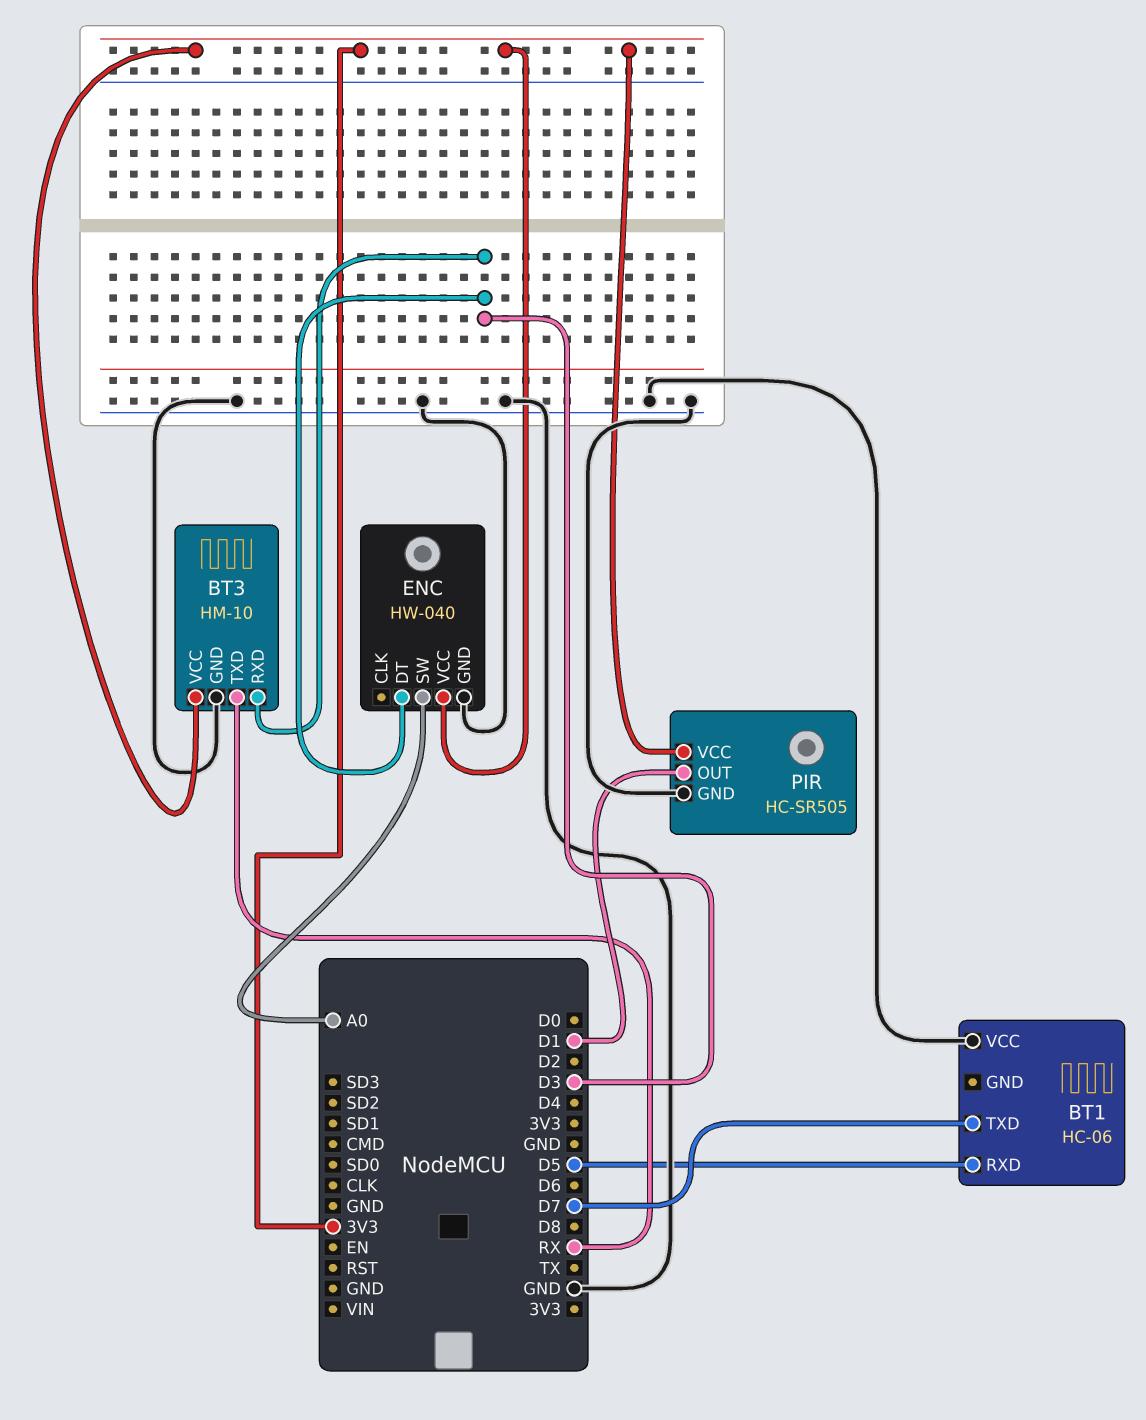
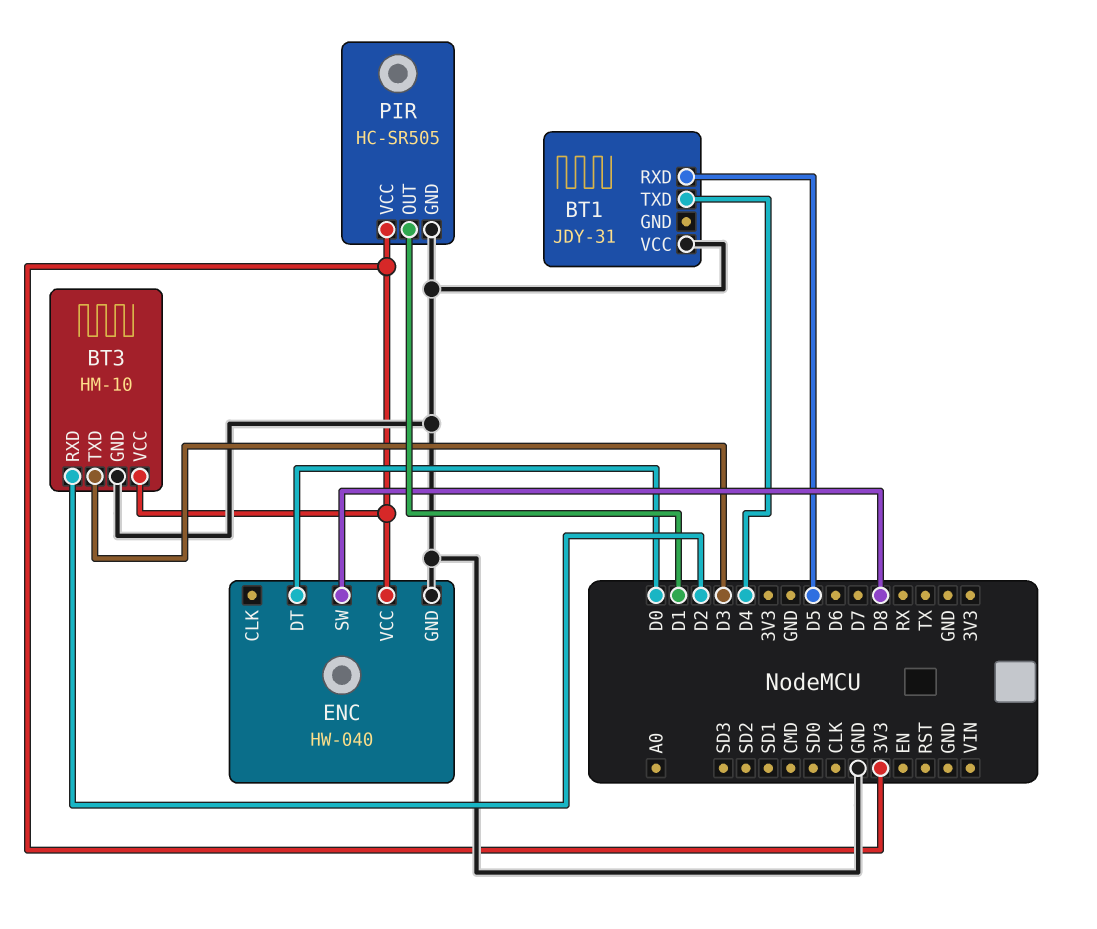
BT1: HC-06 -> JDY-31
BT1 pin TXD: D7 -> D4
BT3 pin RXD: D3 -> D2
BT3 pin TXD: RX -> D3
ENC pin DT: D3 -> D0
ENC pin SW: A0 -> D8

